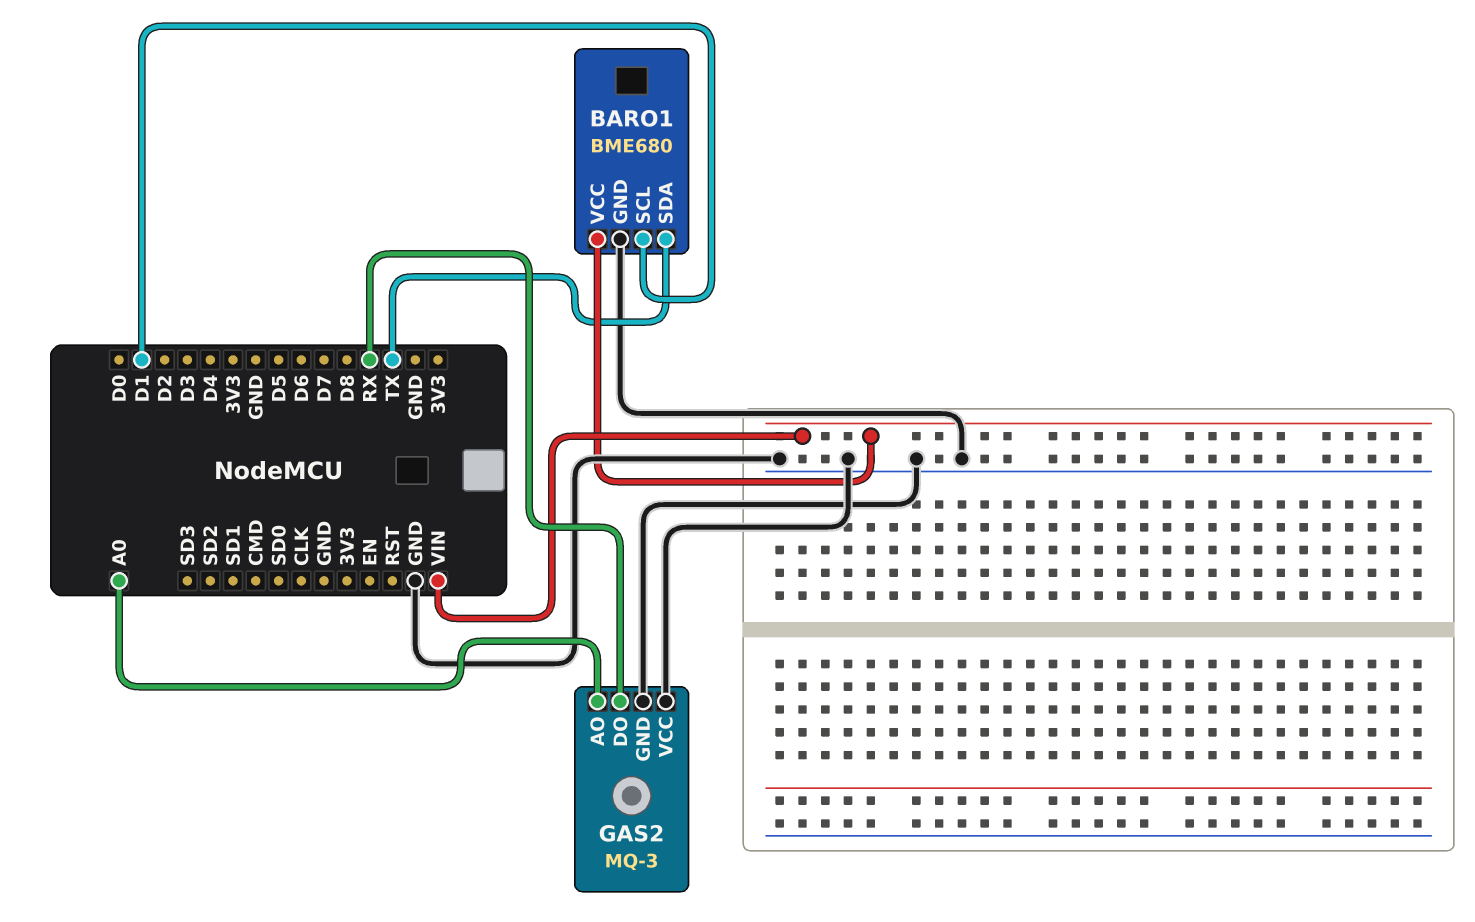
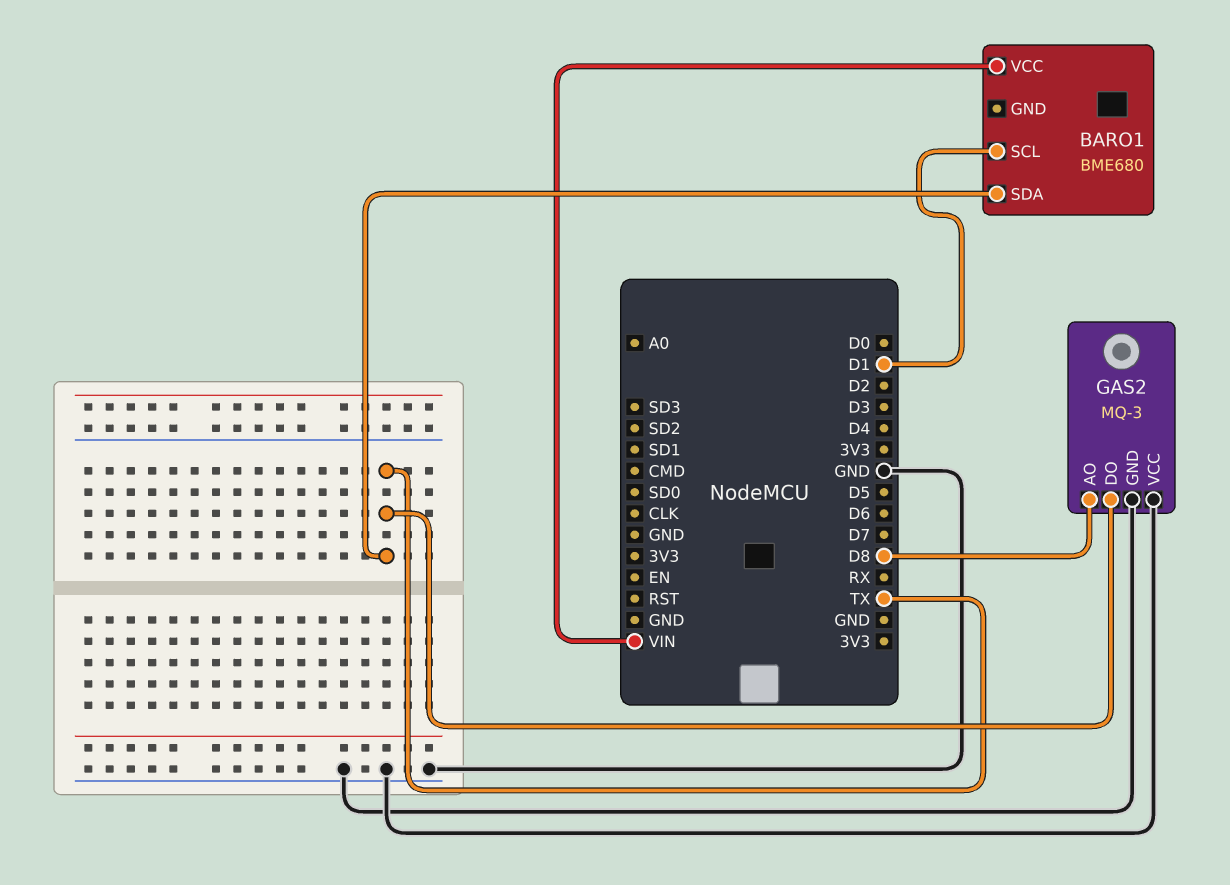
BARO1 pin GND: GND -> none
GAS2 pin AO: A0 -> D8
GAS2 pin DO: RX -> TX

